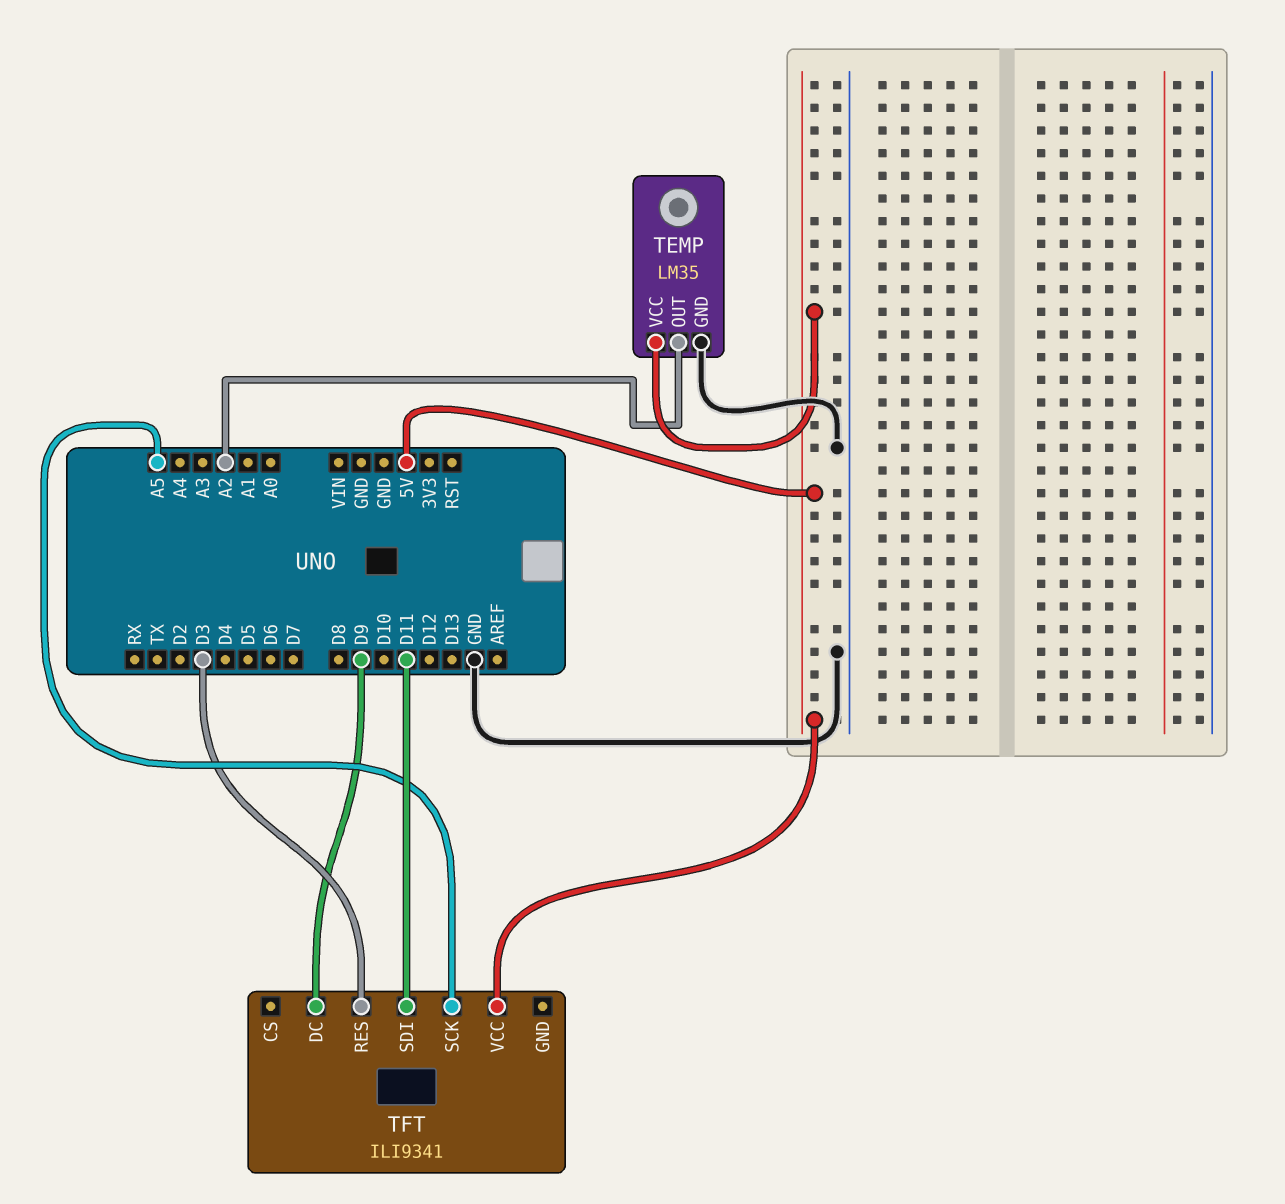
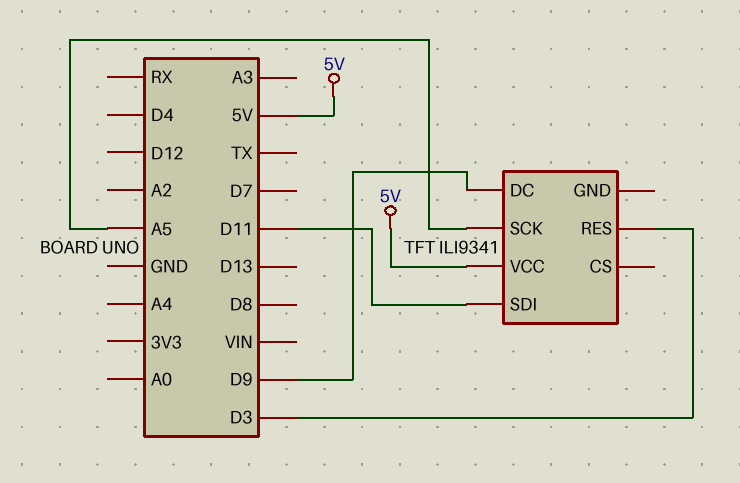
TEMP: LM35 -> none
TEMP pin GND: GND -> none
TEMP pin OUT: A2 -> none
TEMP pin VCC: 5V -> none

